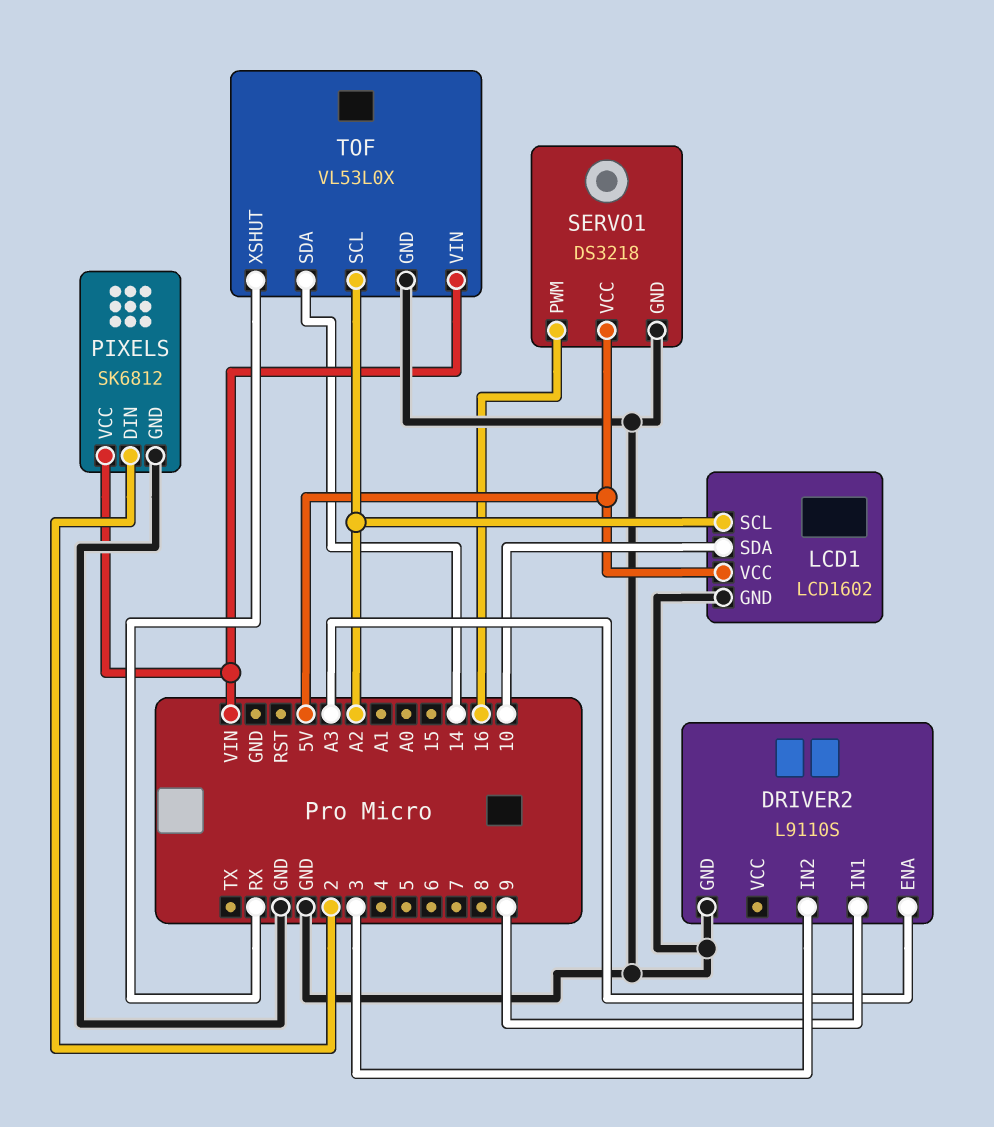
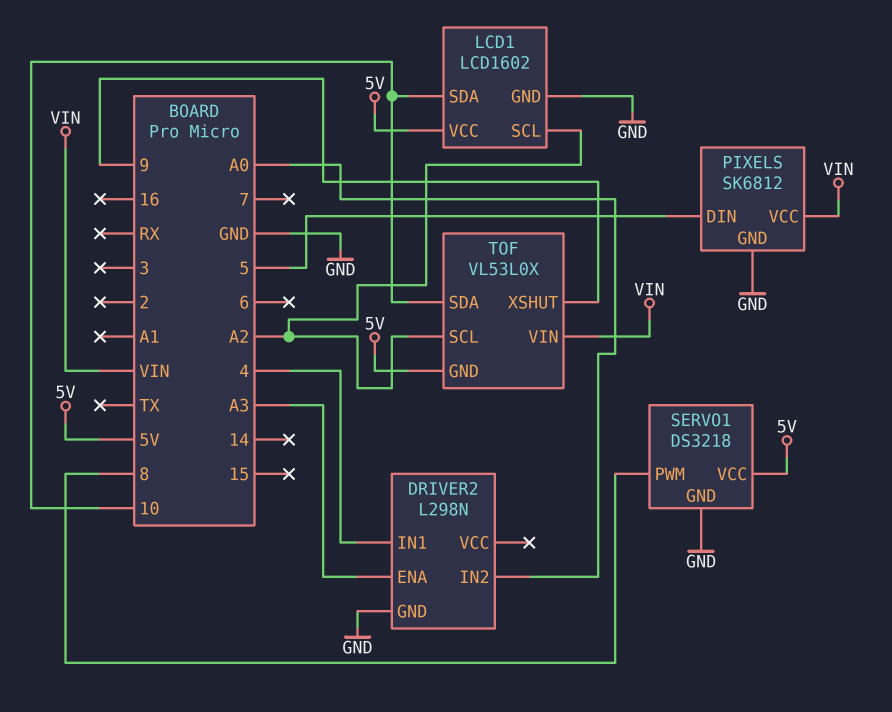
DRIVER2: L9110S -> L298N
DRIVER2 pin IN1: 9 -> 4
DRIVER2 pin IN2: 3 -> A0
PIXELS pin DIN: 2 -> 5
SERVO1 pin PWM: 16 -> 8
TOF pin GND: GND -> 5V
TOF pin SDA: 14 -> 10
TOF pin XSHUT: RX -> 9

